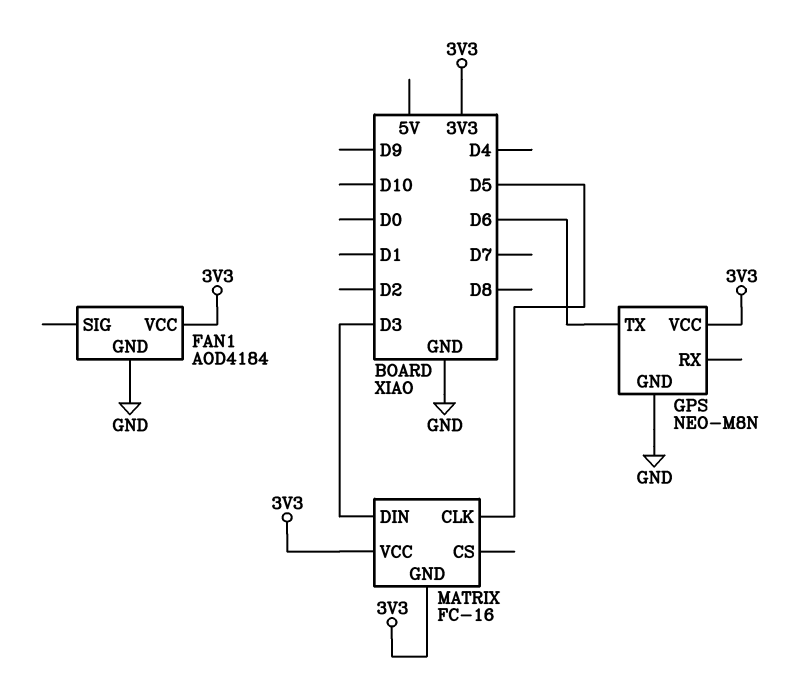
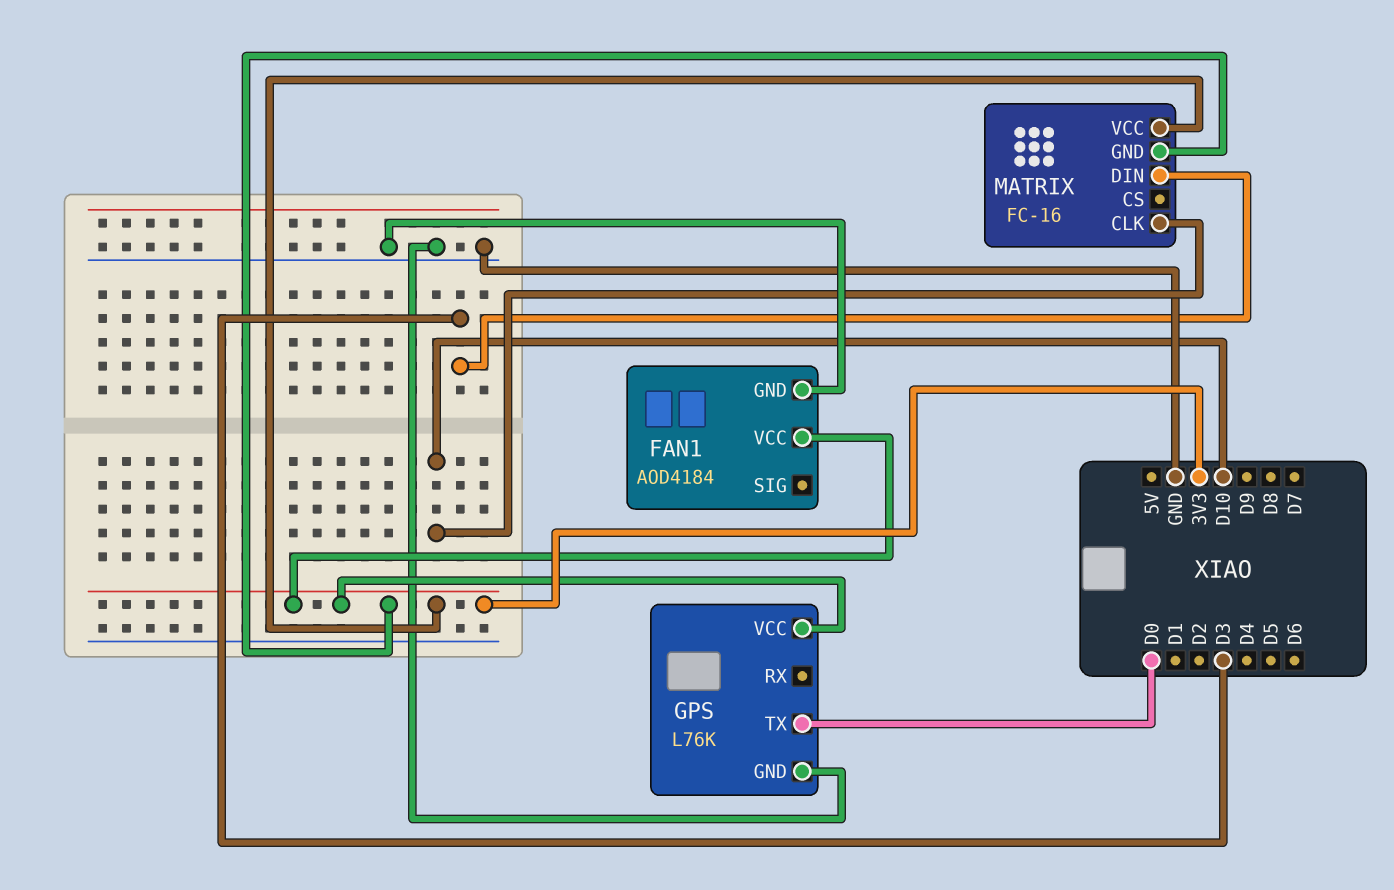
GPS: NEO-M8N -> L76K
GPS pin TX: D6 -> D0
MATRIX pin CLK: D5 -> D10

